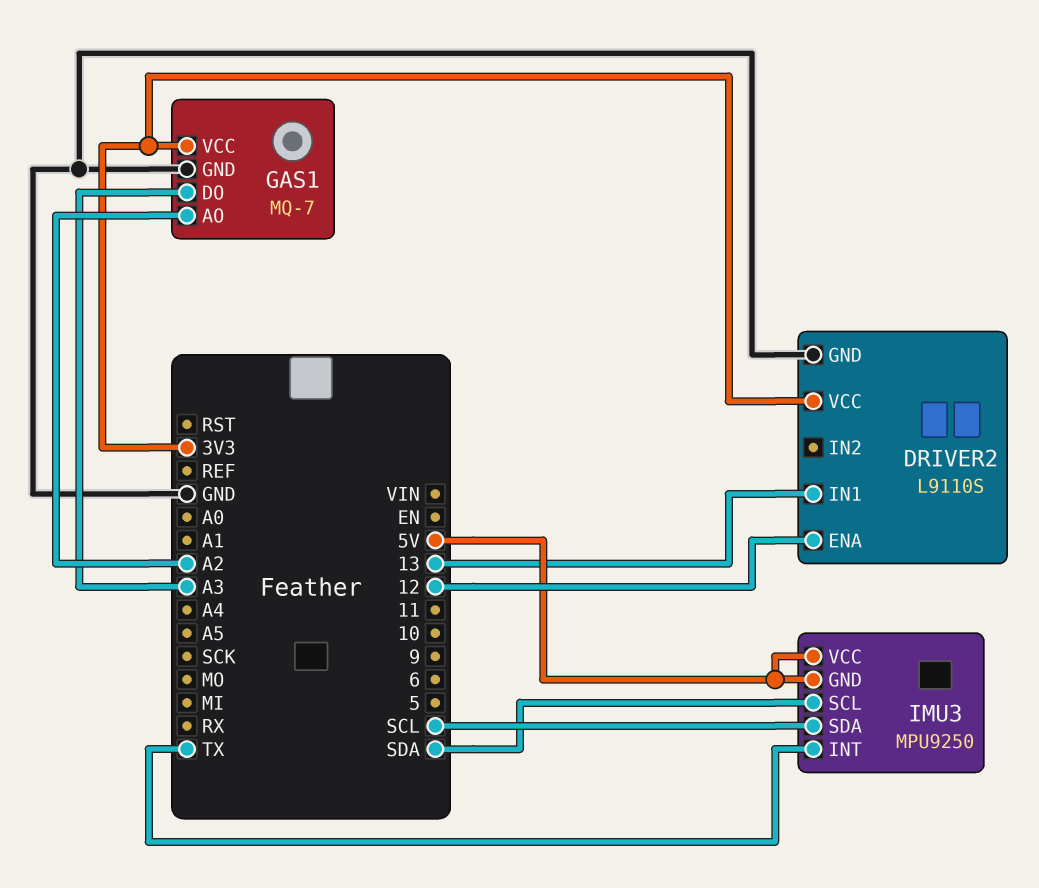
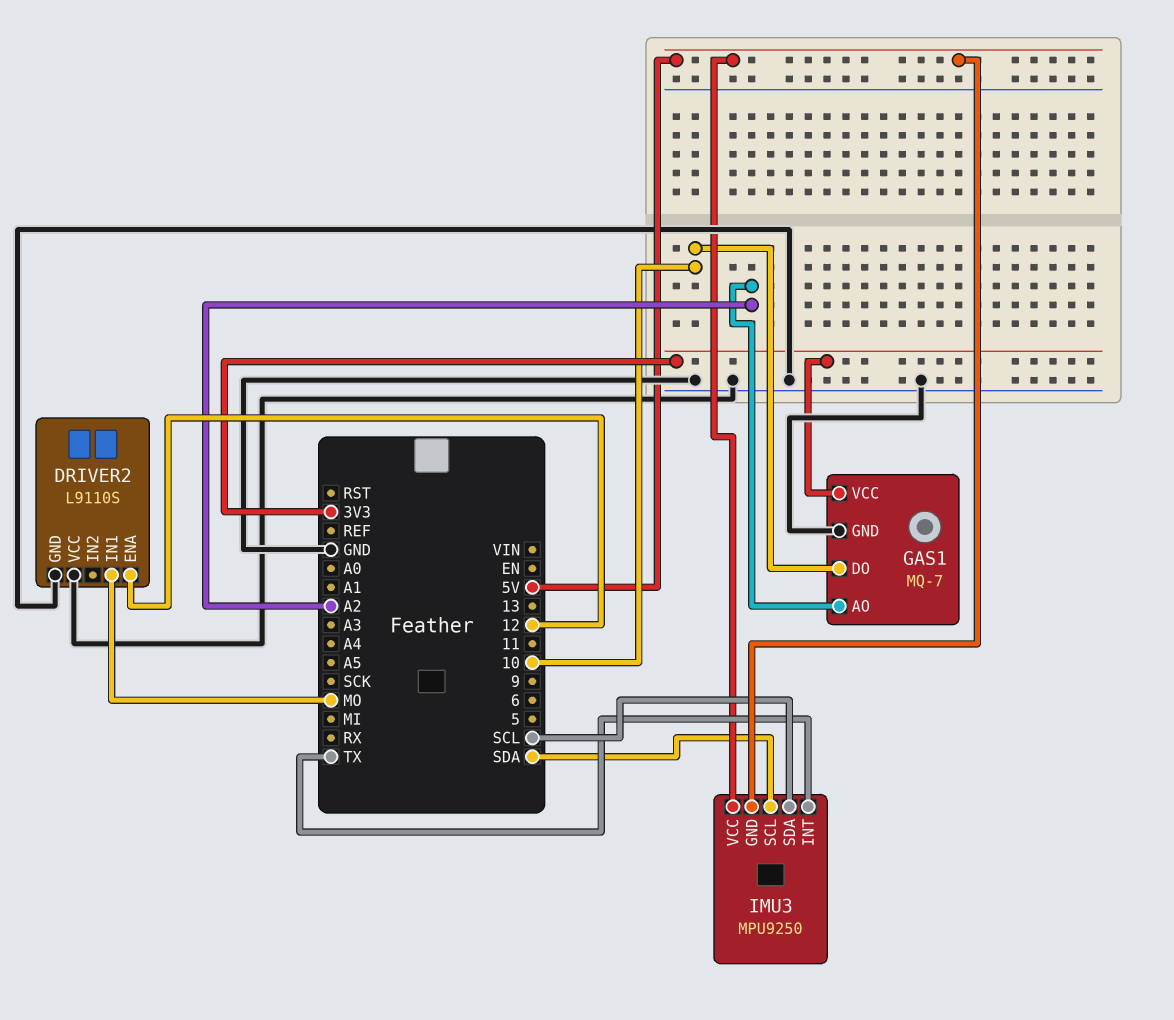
DRIVER2 pin IN1: 13 -> MO
DRIVER2 pin VCC: 3V3 -> GND
GAS1 pin DO: A3 -> 10

